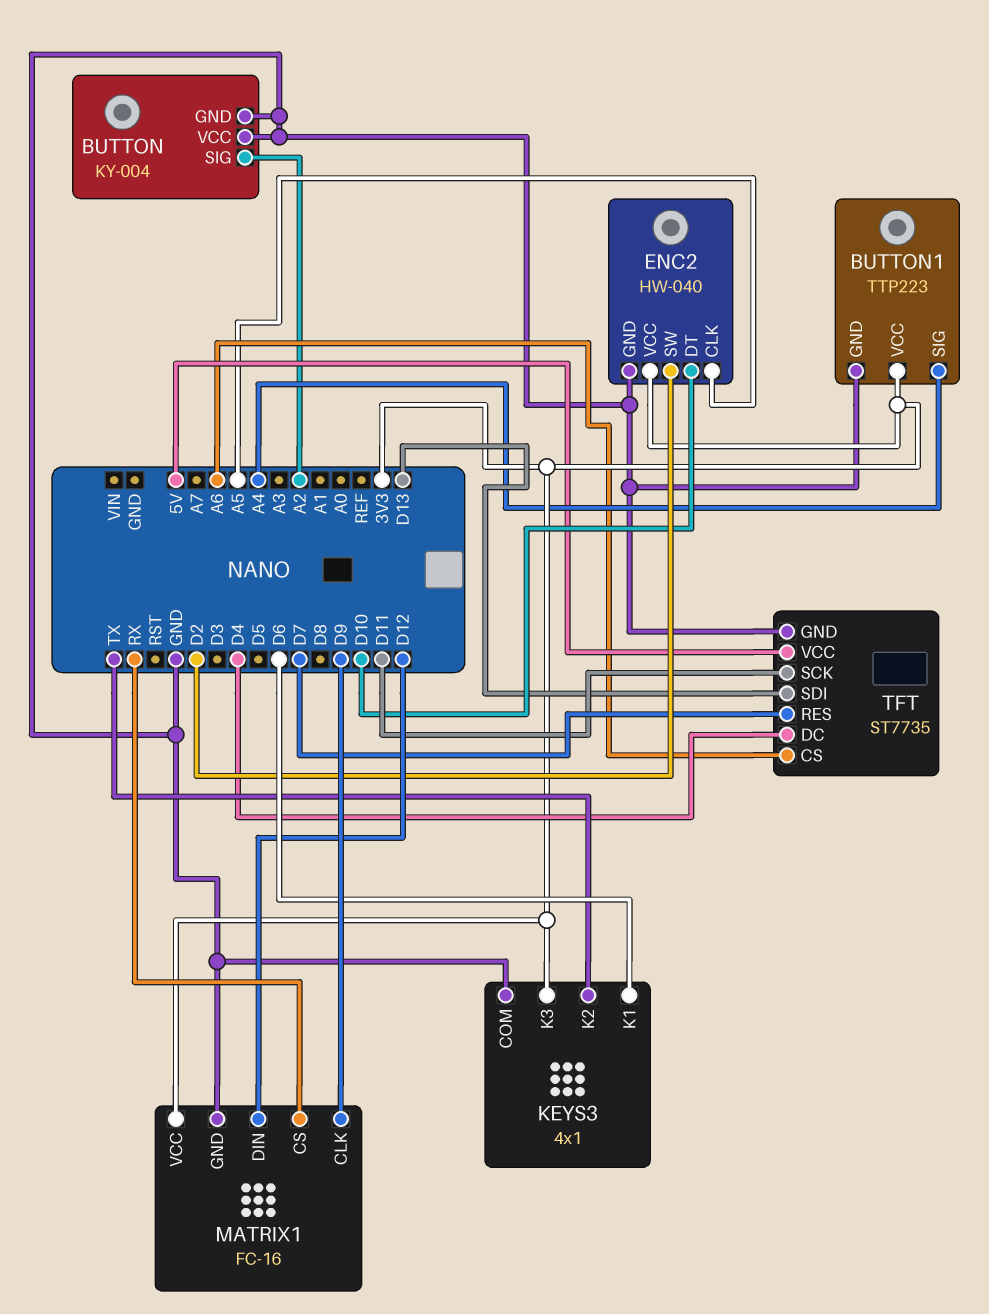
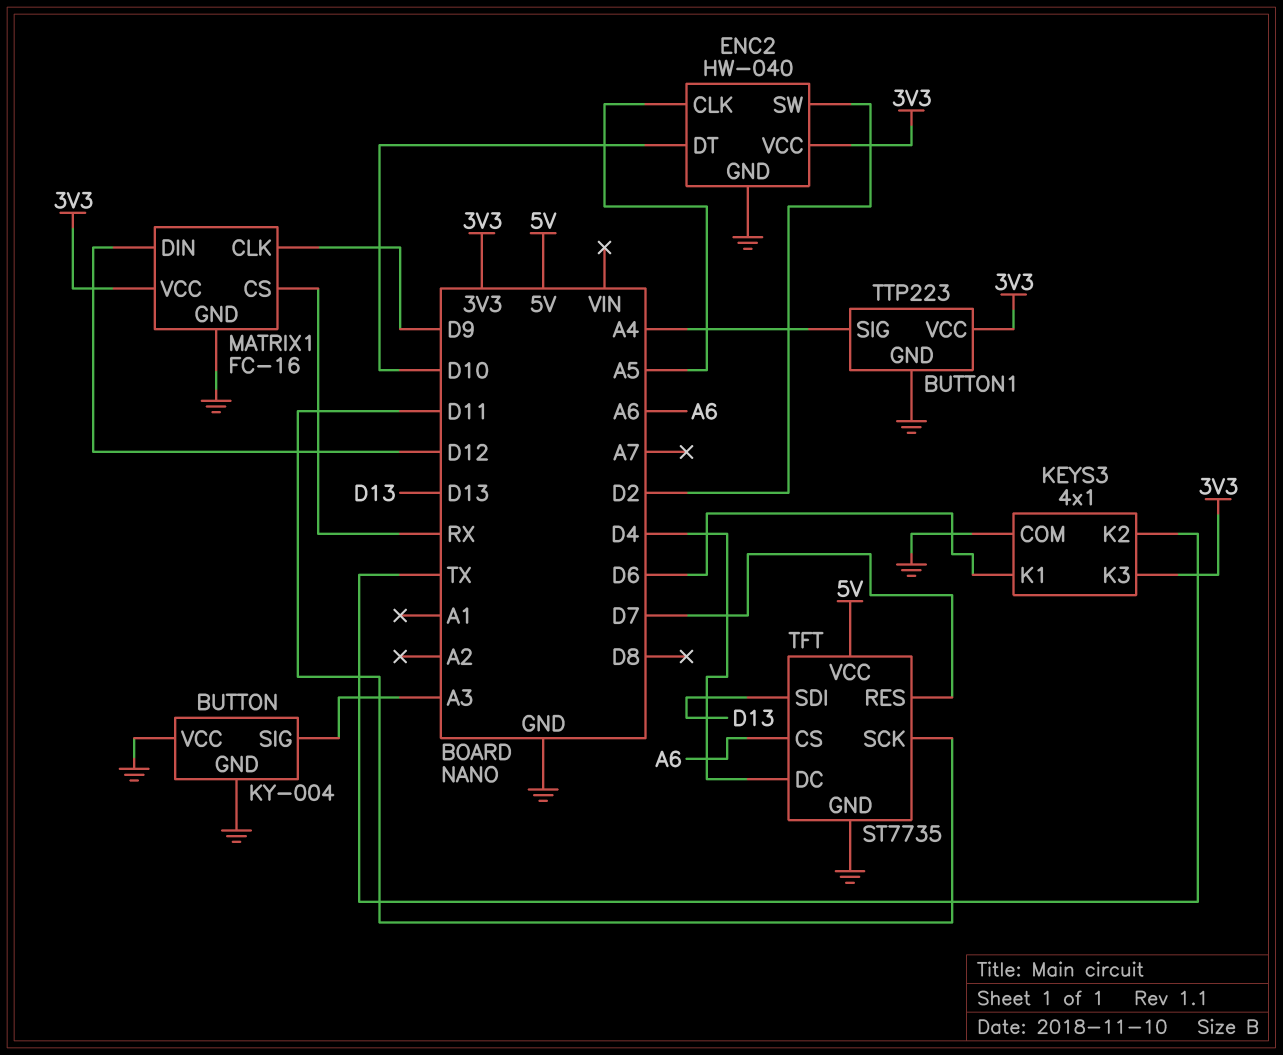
BUTTON pin SIG: A2 -> A3

